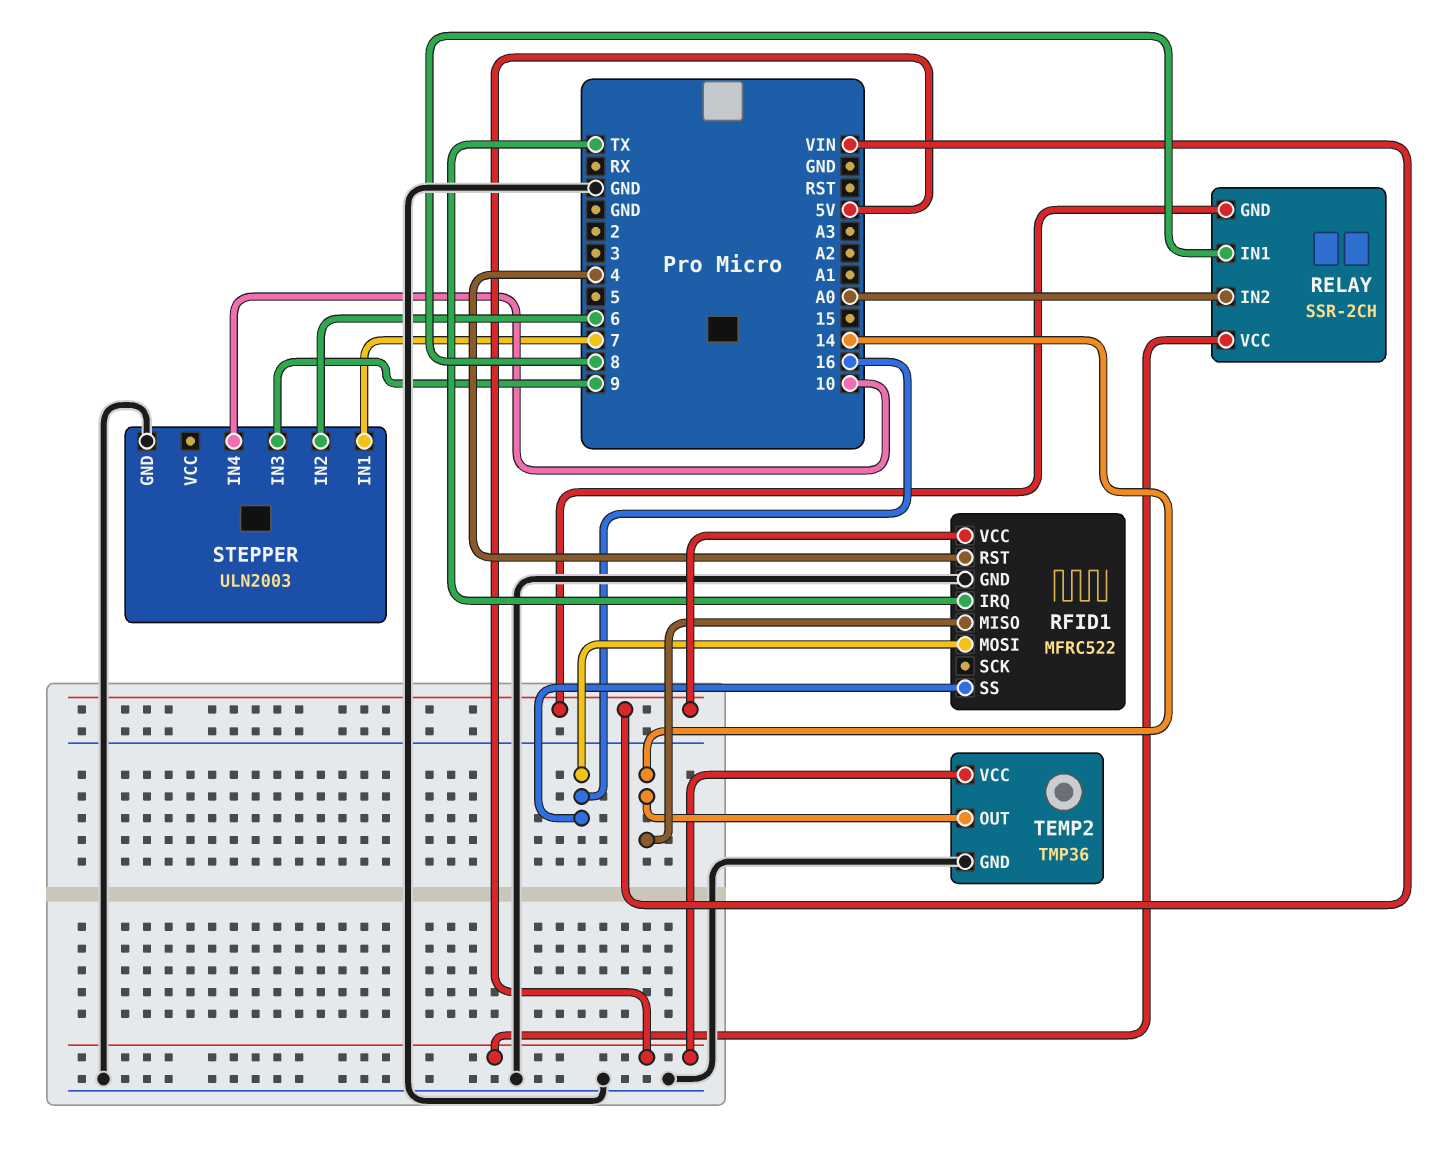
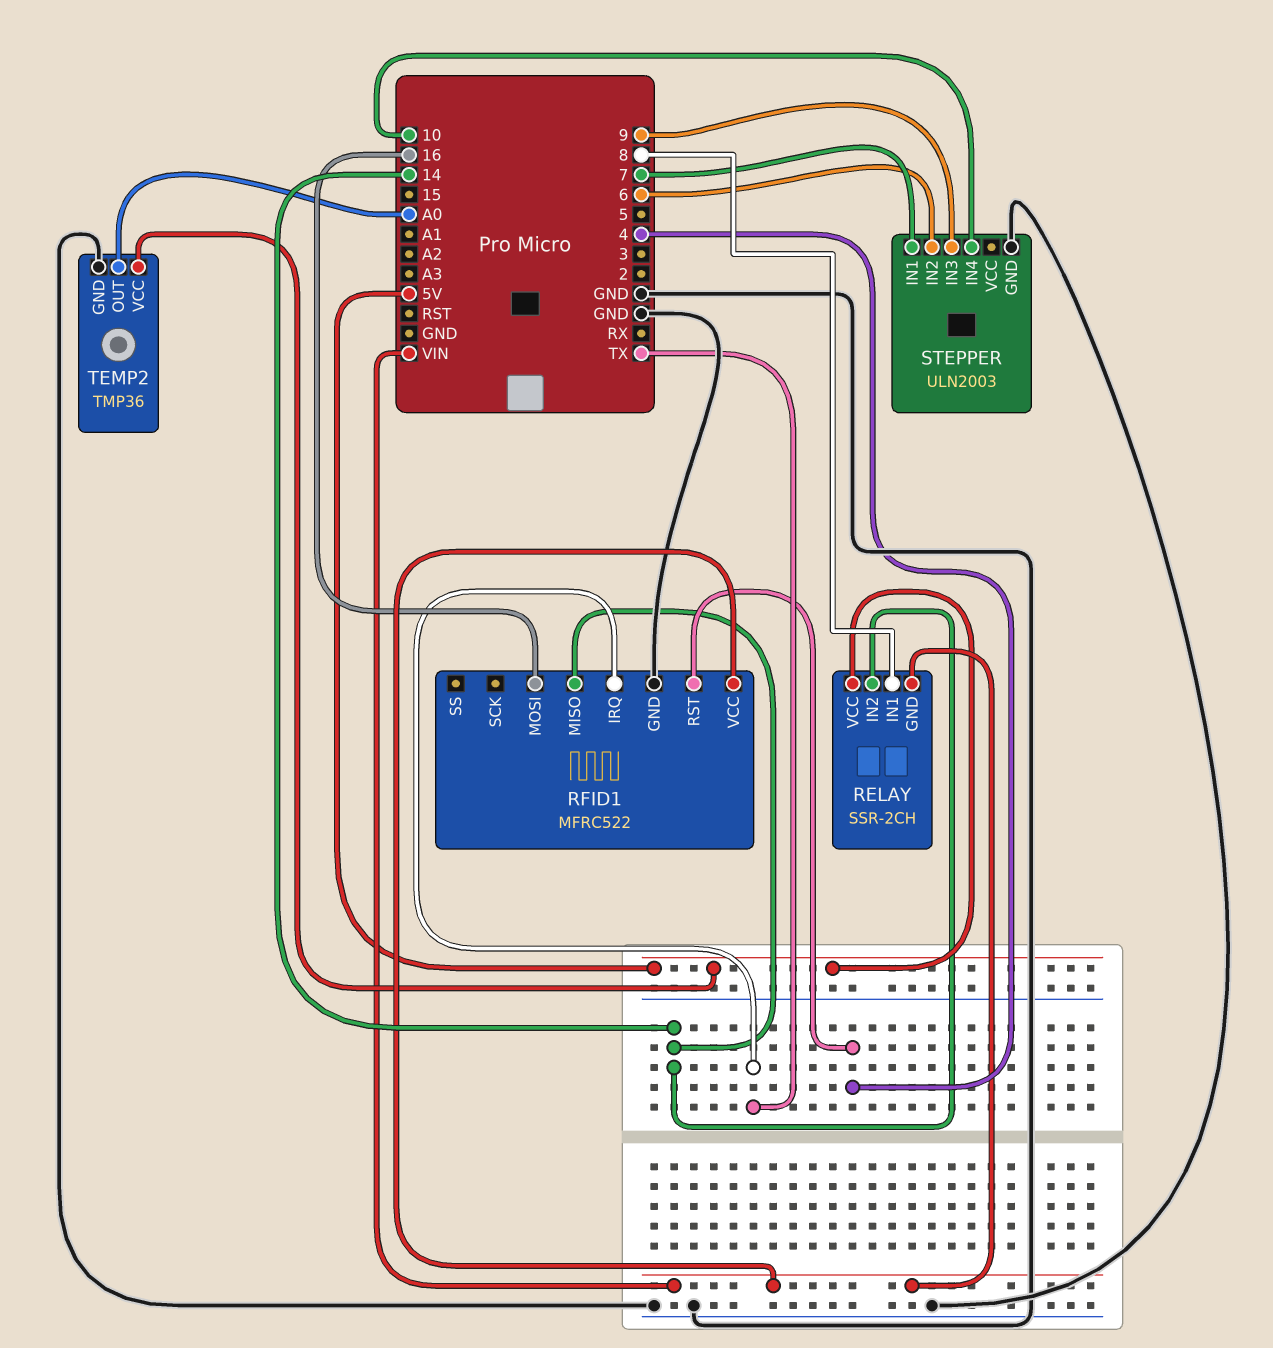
RELAY pin IN2: A0 -> 14
RFID1 pin SS: 16 -> none
TEMP2 pin OUT: 14 -> A0

